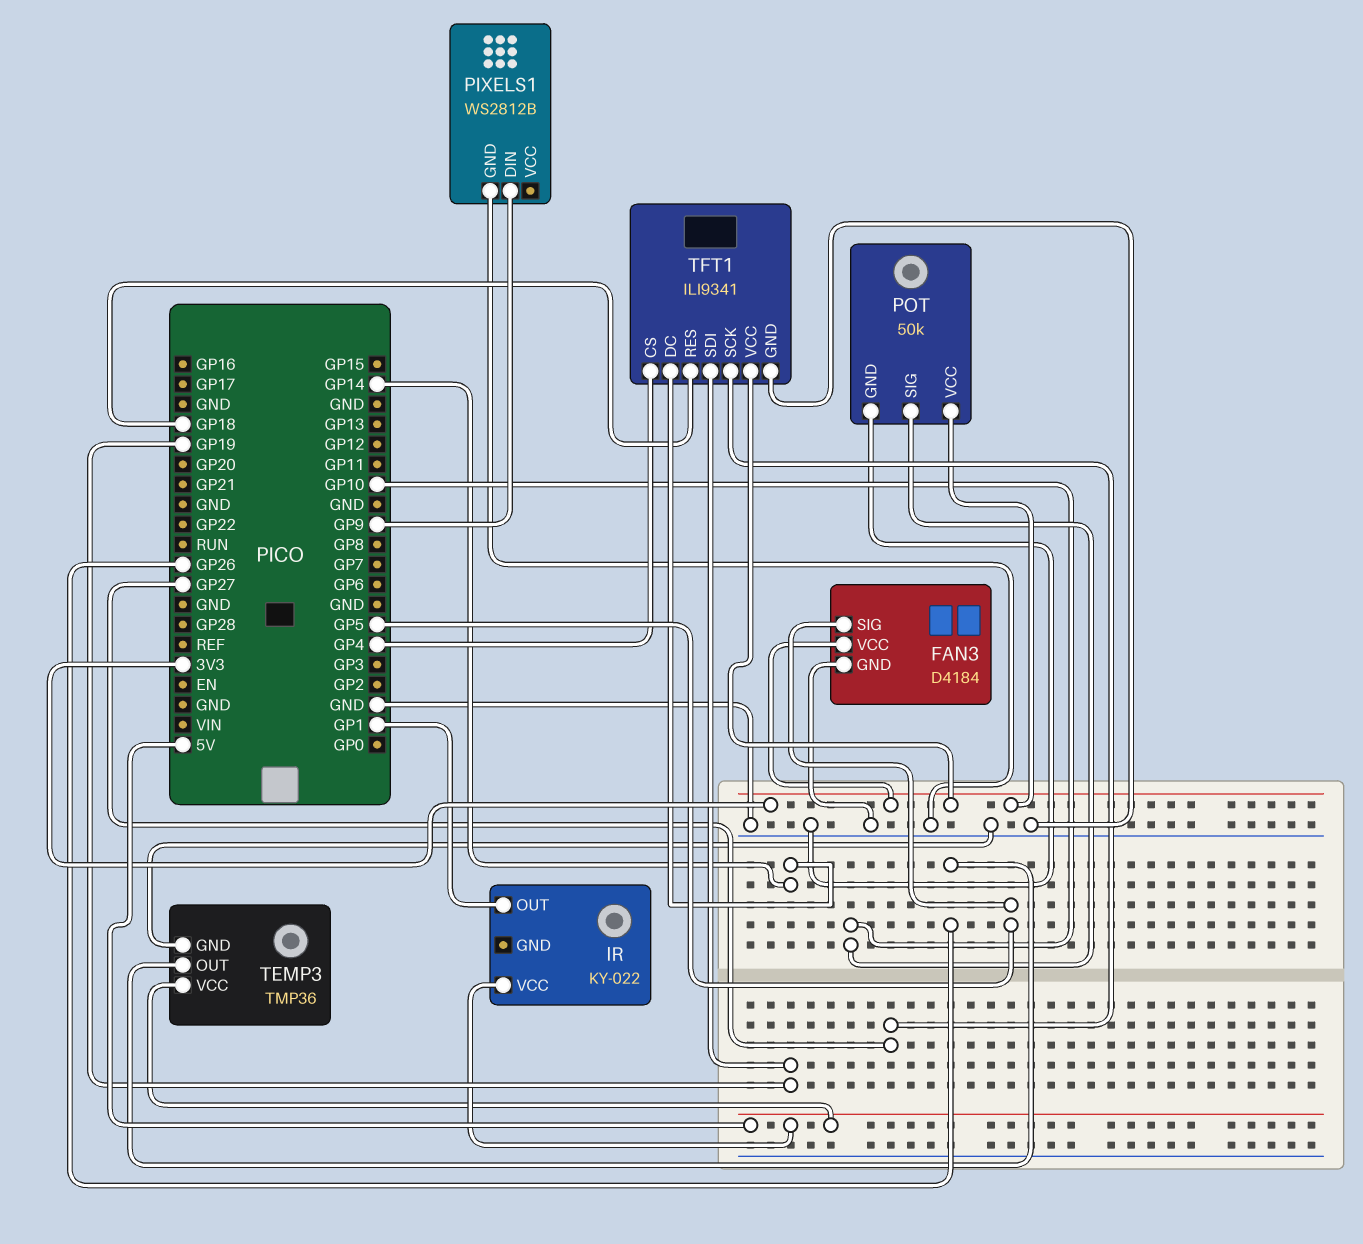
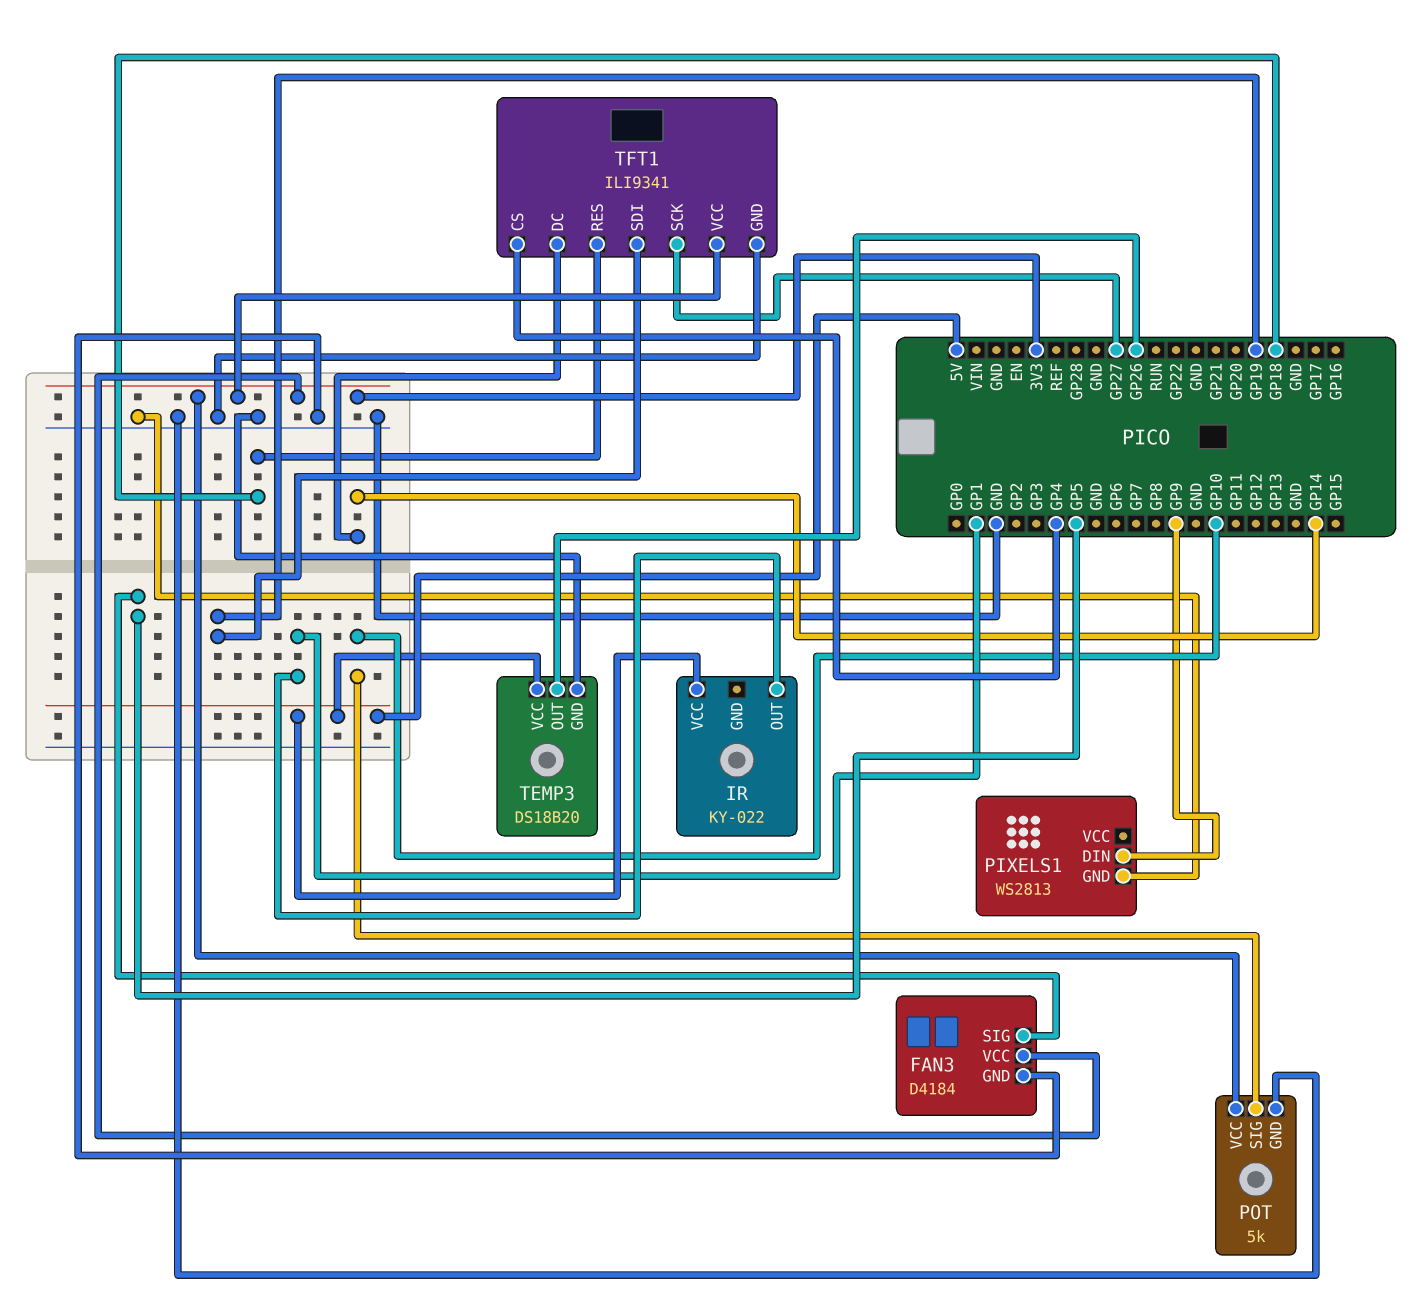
PIXELS1: WS2812B -> WS2813
POT: 50k -> 5k
TEMP3: TMP36 -> DS18B20

